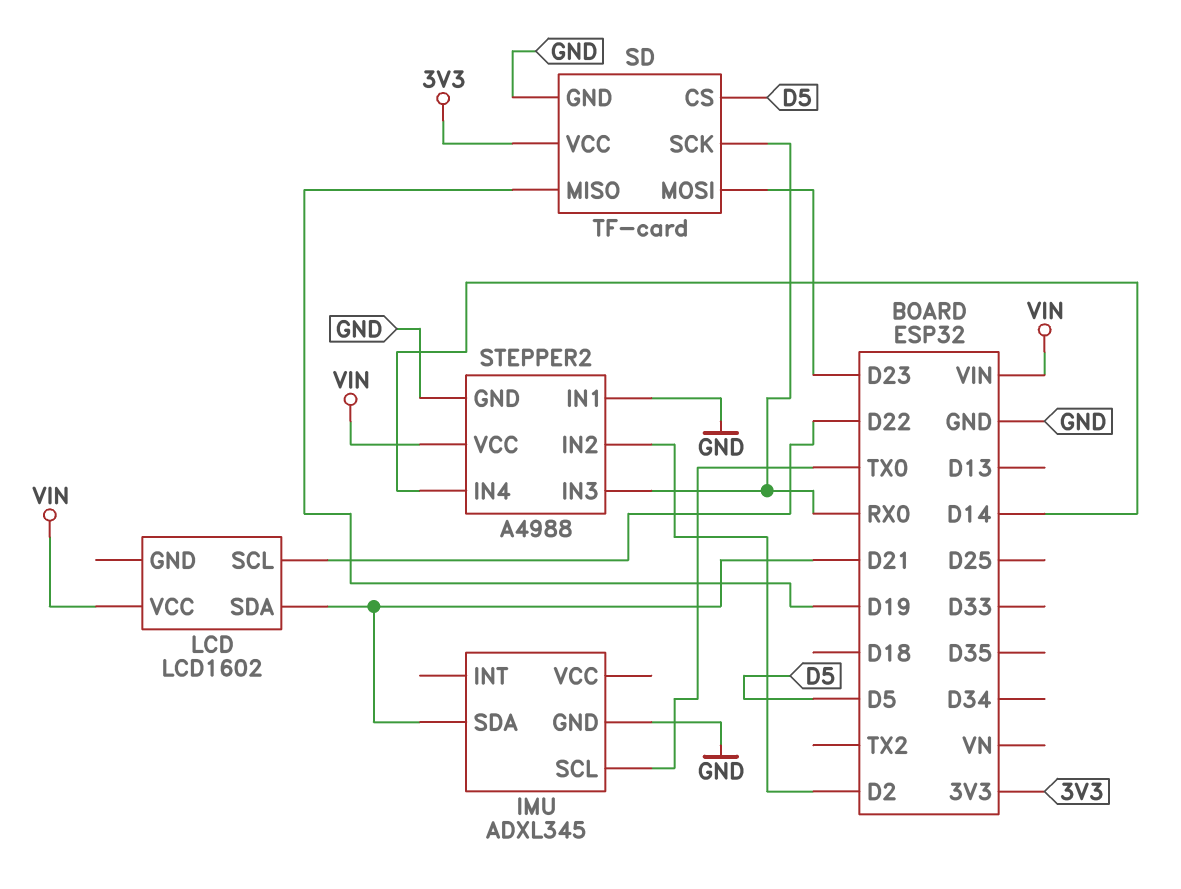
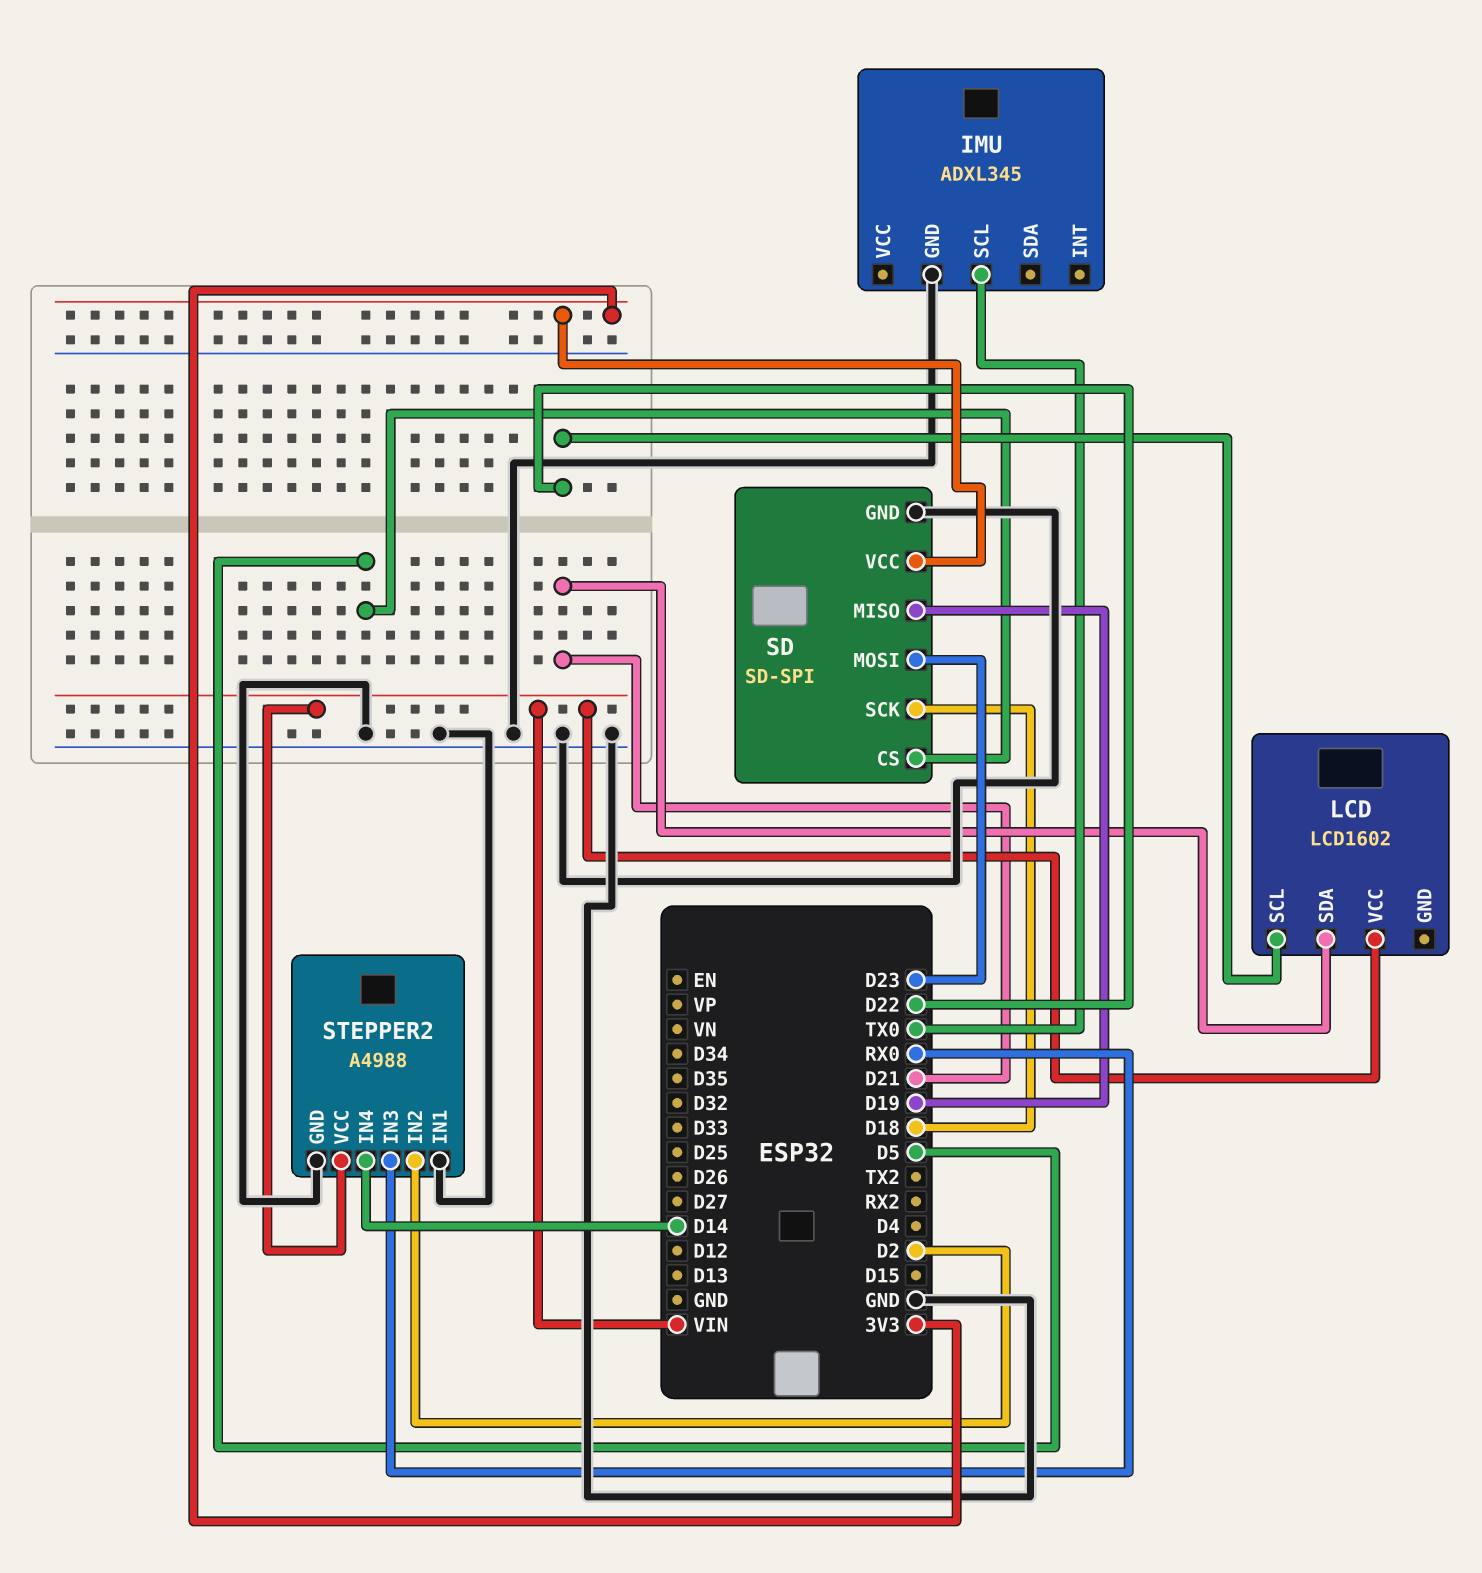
IMU pin SDA: D21 -> none
SD: TF-card -> SD-SPI
SD pin SCK: RX0 -> D18

